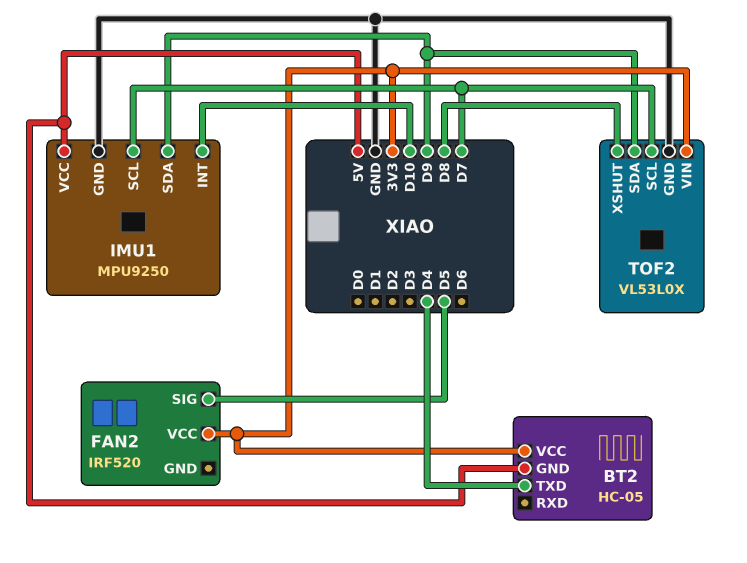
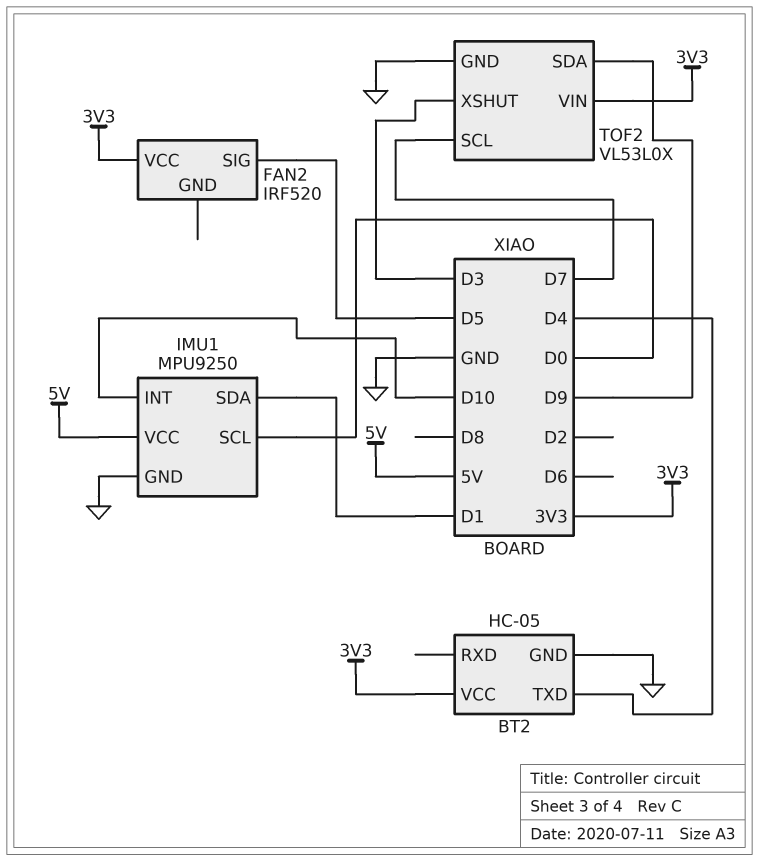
BT2 pin GND: 5V -> GND
IMU1 pin SCL: D7 -> D0
IMU1 pin SDA: D9 -> D1
TOF2 pin XSHUT: D8 -> D3

